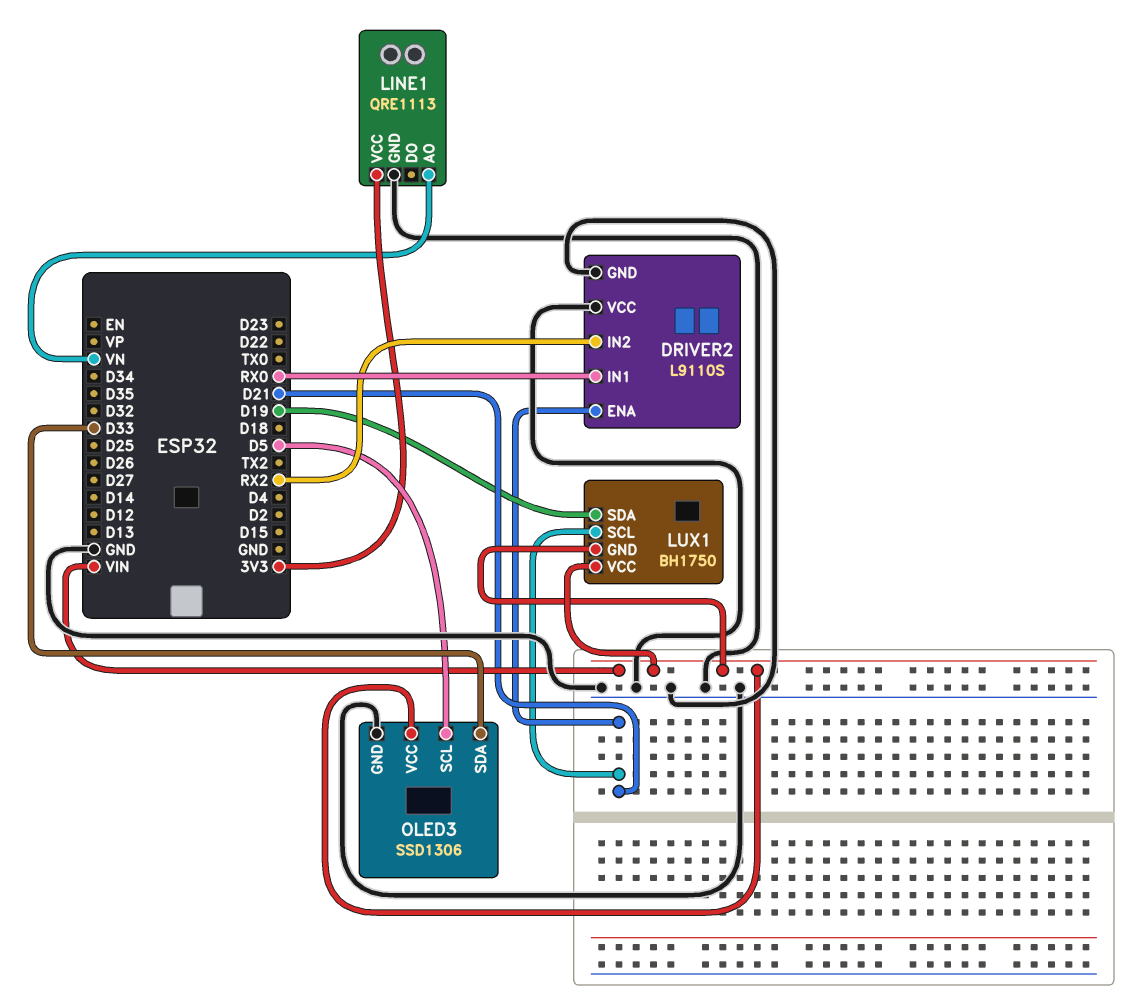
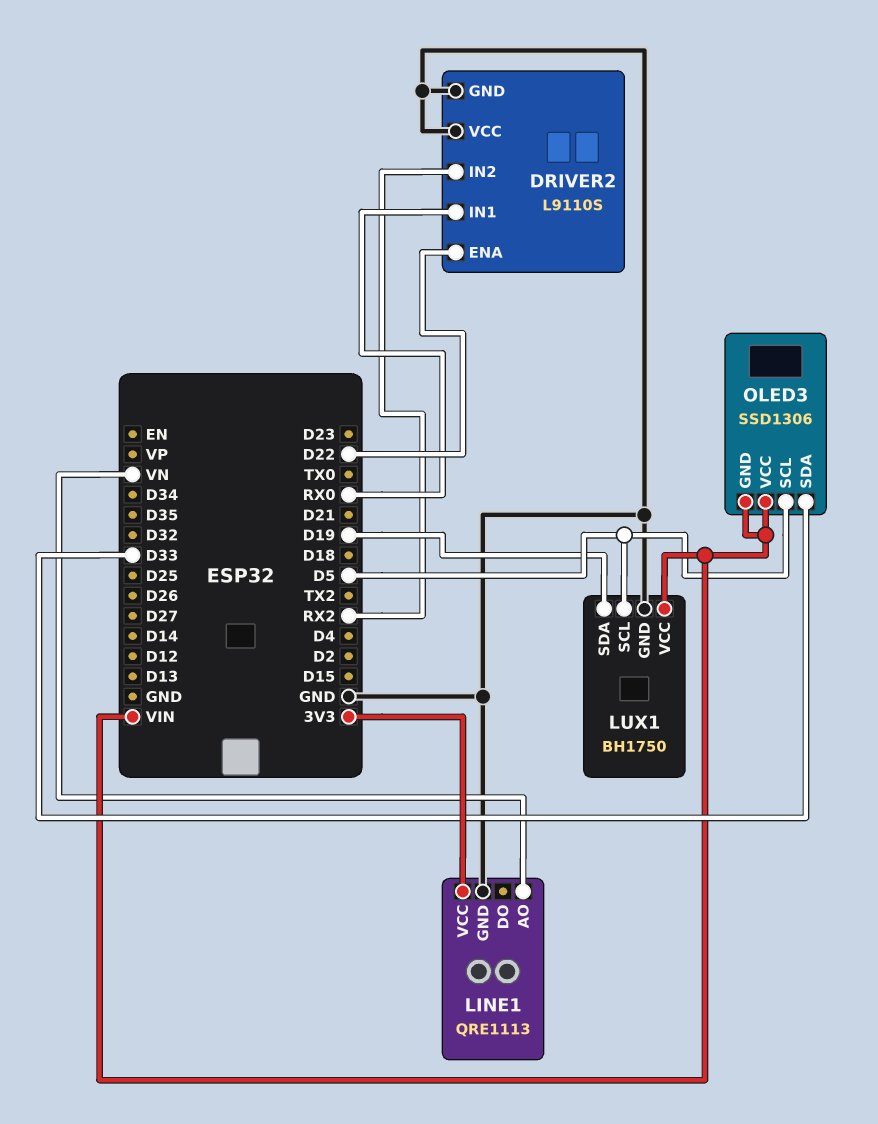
DRIVER2 pin ENA: D21 -> D22
LUX1 pin GND: VIN -> GND
LUX1 pin SCL: D21 -> D5
OLED3 pin GND: GND -> VIN

